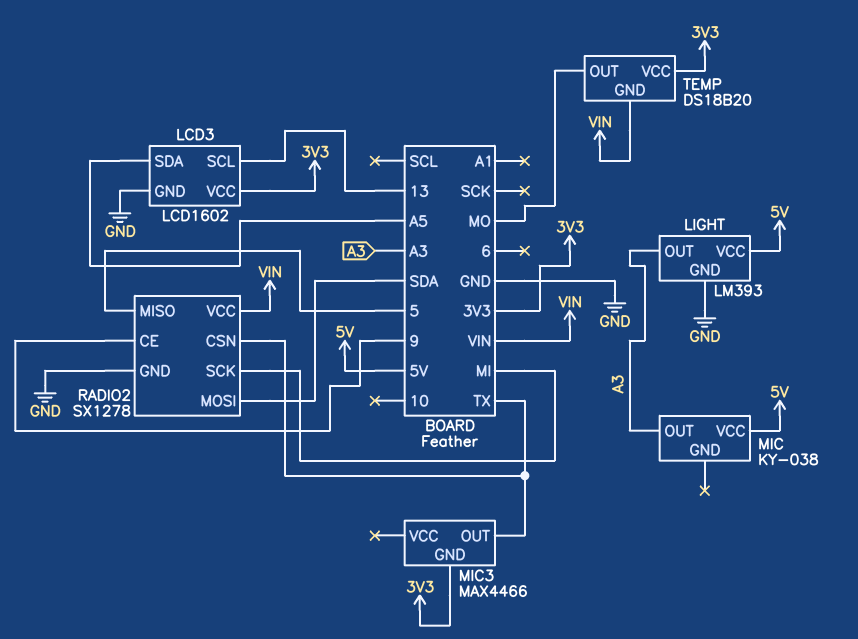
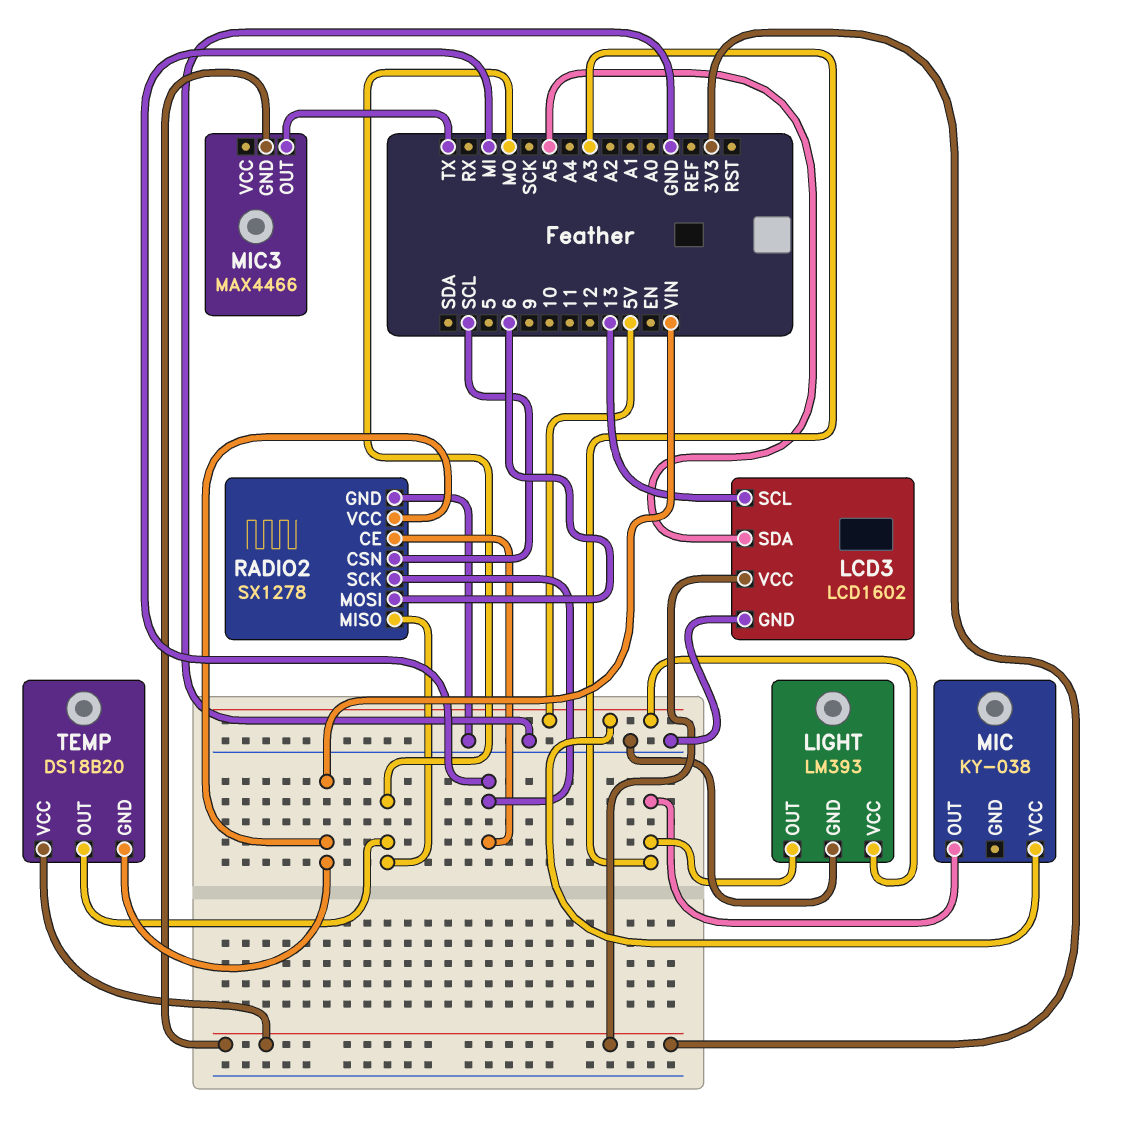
RADIO2 pin CE: 9 -> MI
RADIO2 pin CSN: TX -> SCL
RADIO2 pin MISO: 5 -> MO
RADIO2 pin MOSI: SDA -> 6

